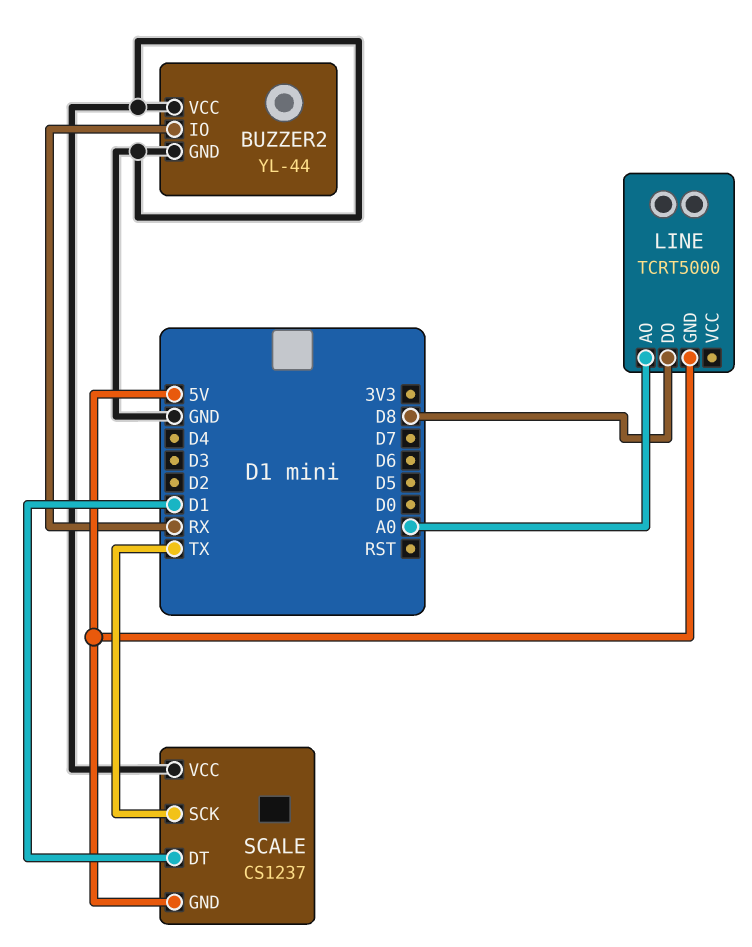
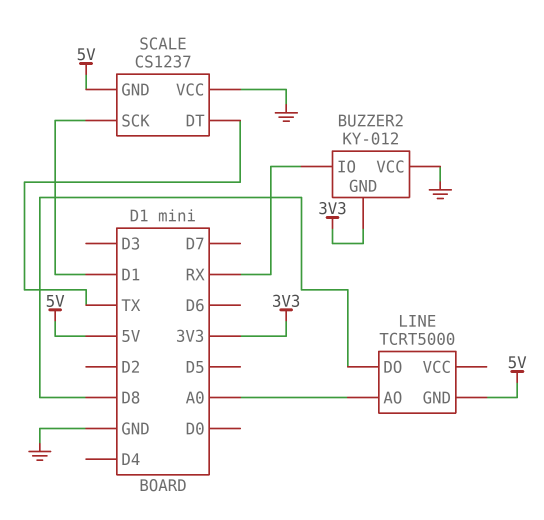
BUZZER2: YL-44 -> KY-012
BUZZER2 pin GND: GND -> 3V3
SCALE pin DT: D1 -> TX
SCALE pin SCK: TX -> D1

